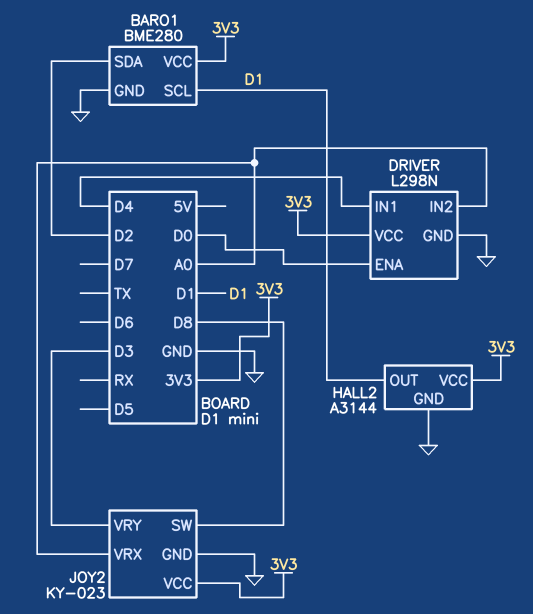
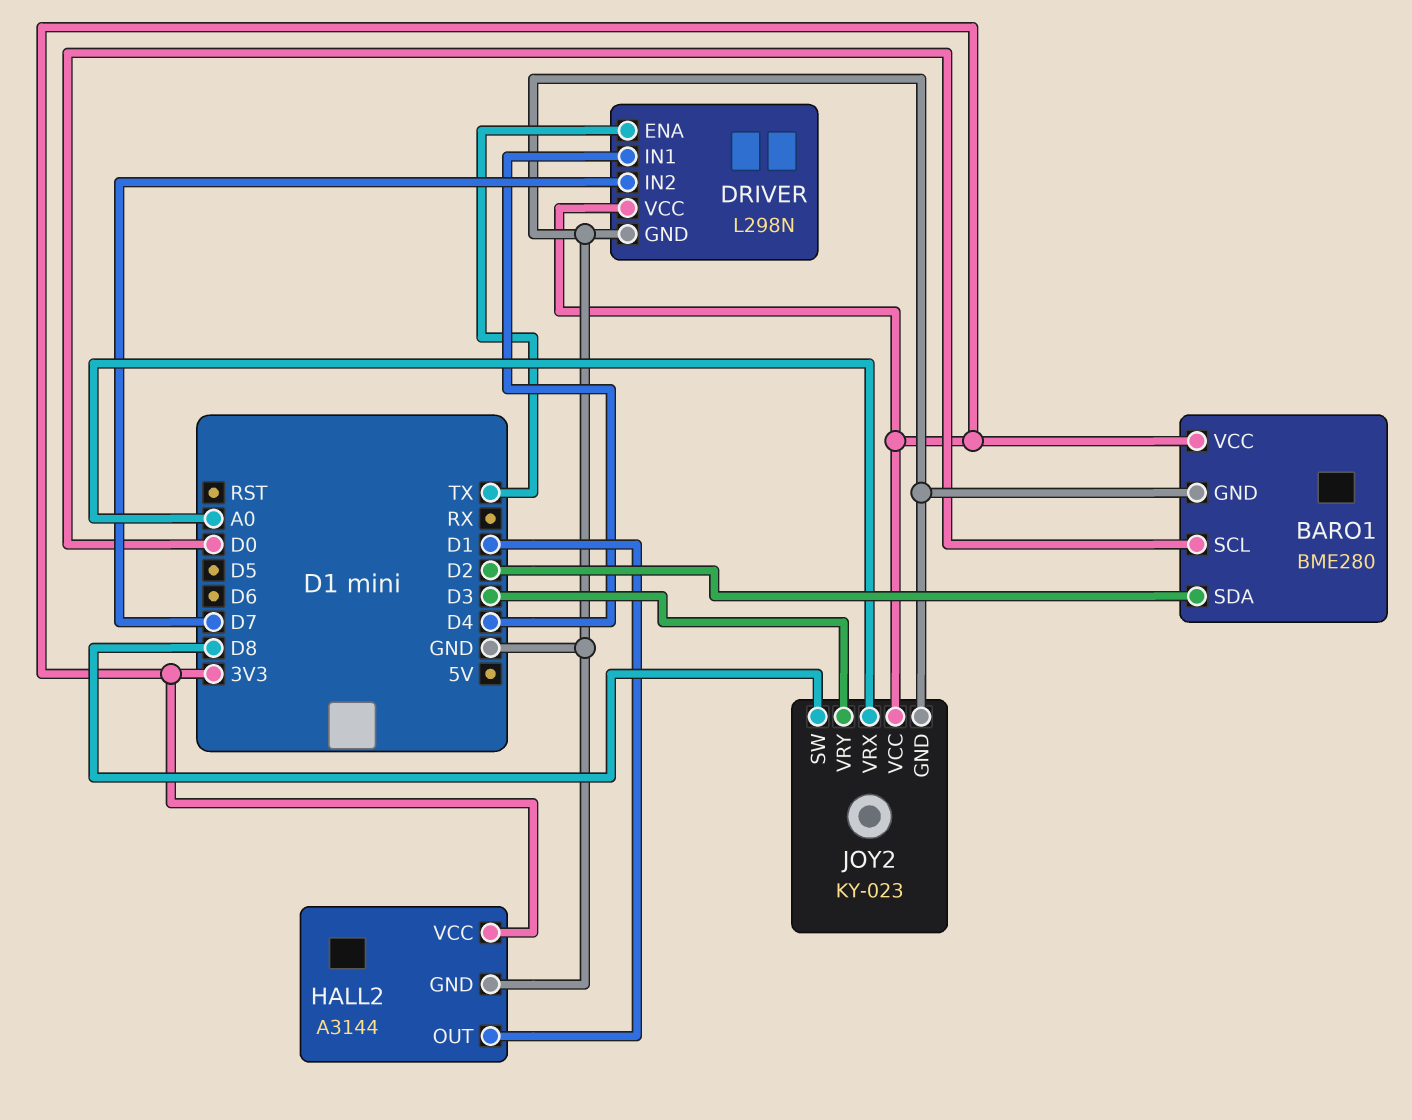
BARO1 pin SCL: D1 -> D0
DRIVER pin ENA: D0 -> TX
DRIVER pin IN2: A0 -> D7

